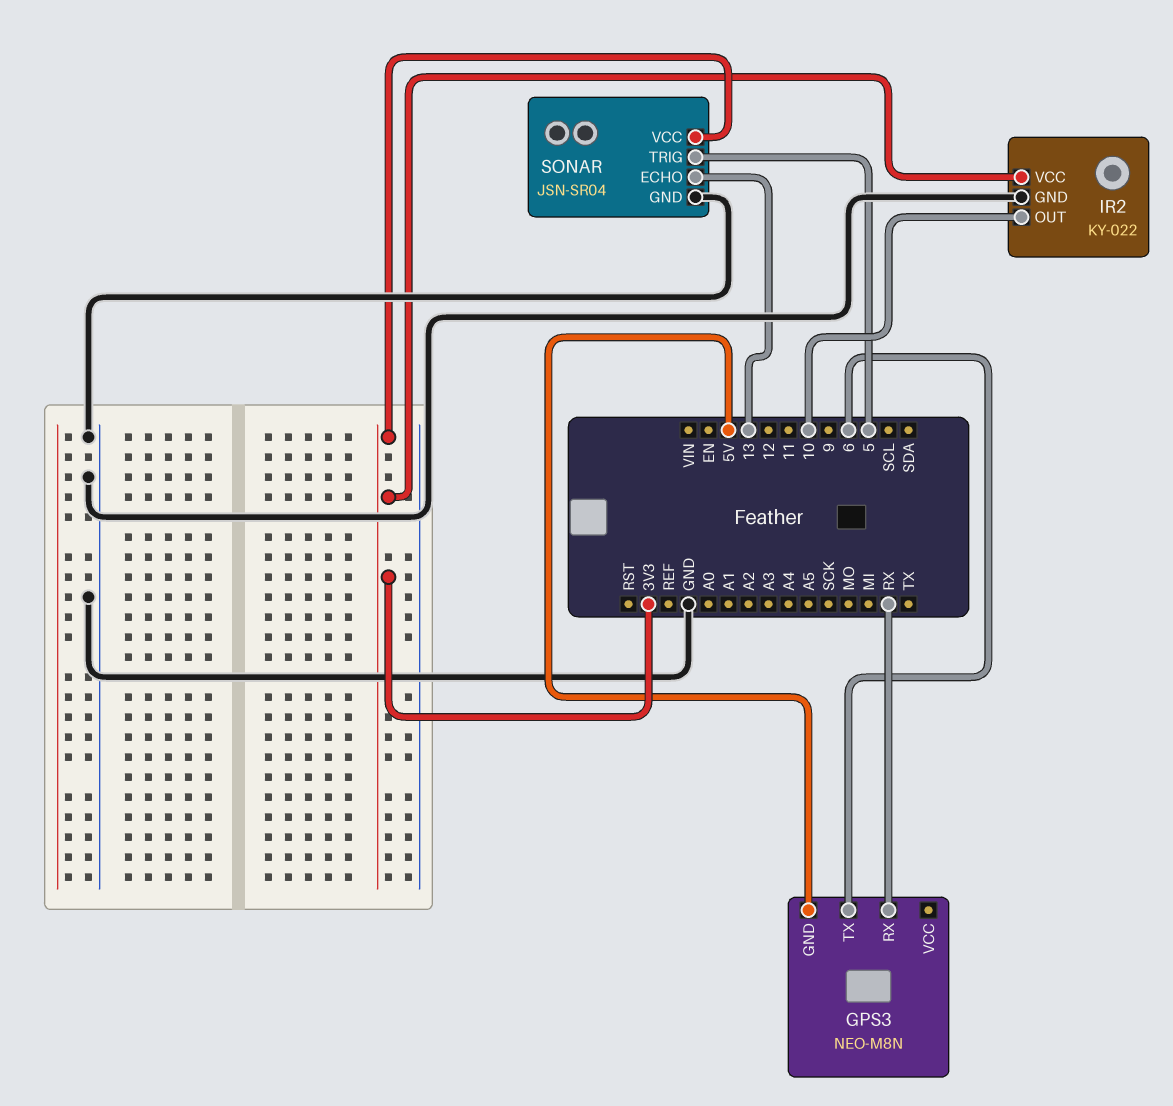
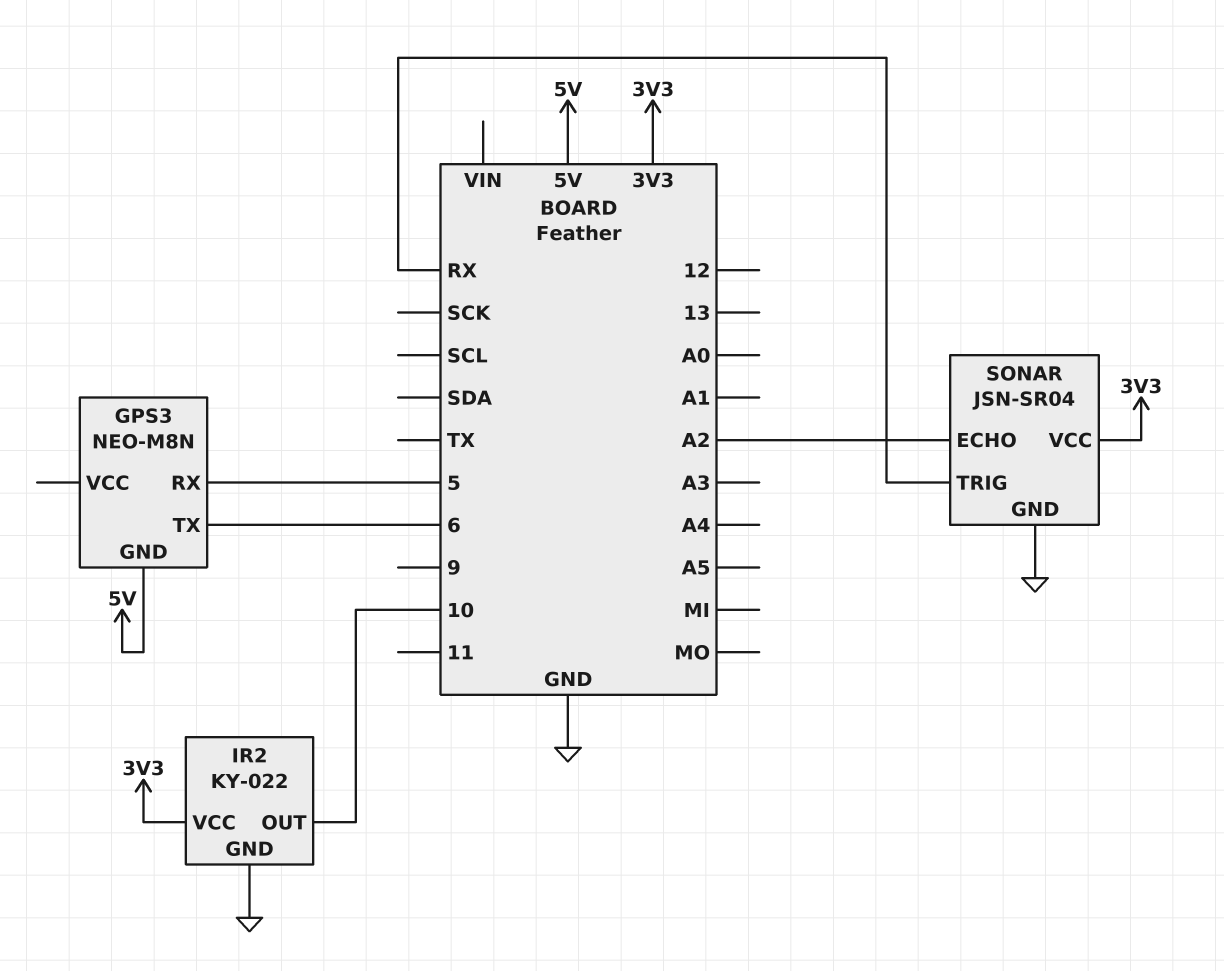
GPS3 pin RX: RX -> 5
SONAR pin ECHO: 13 -> A2
SONAR pin TRIG: 5 -> RX

